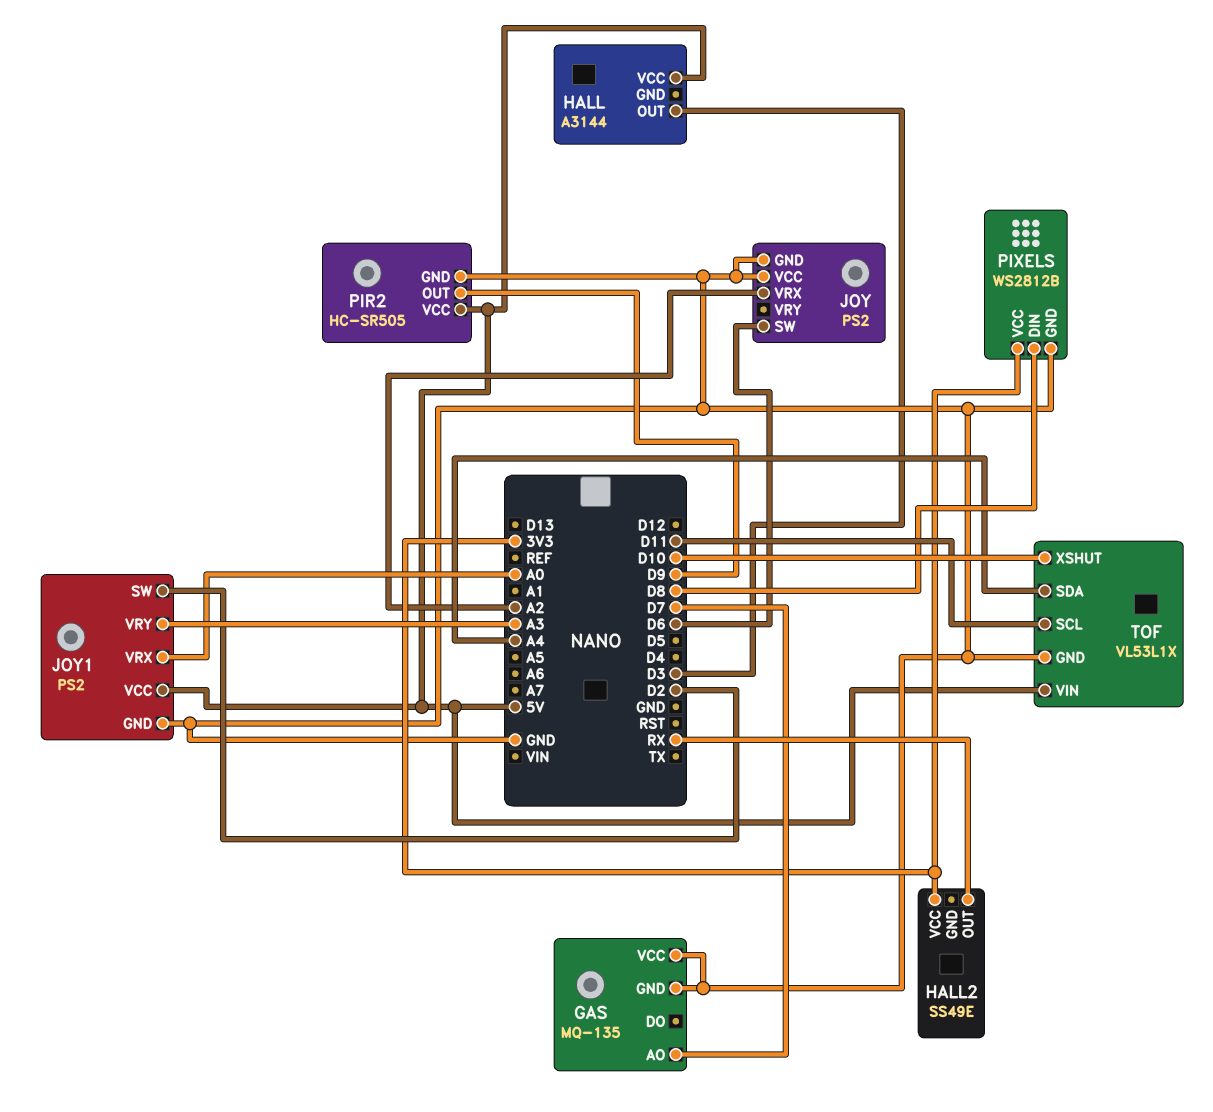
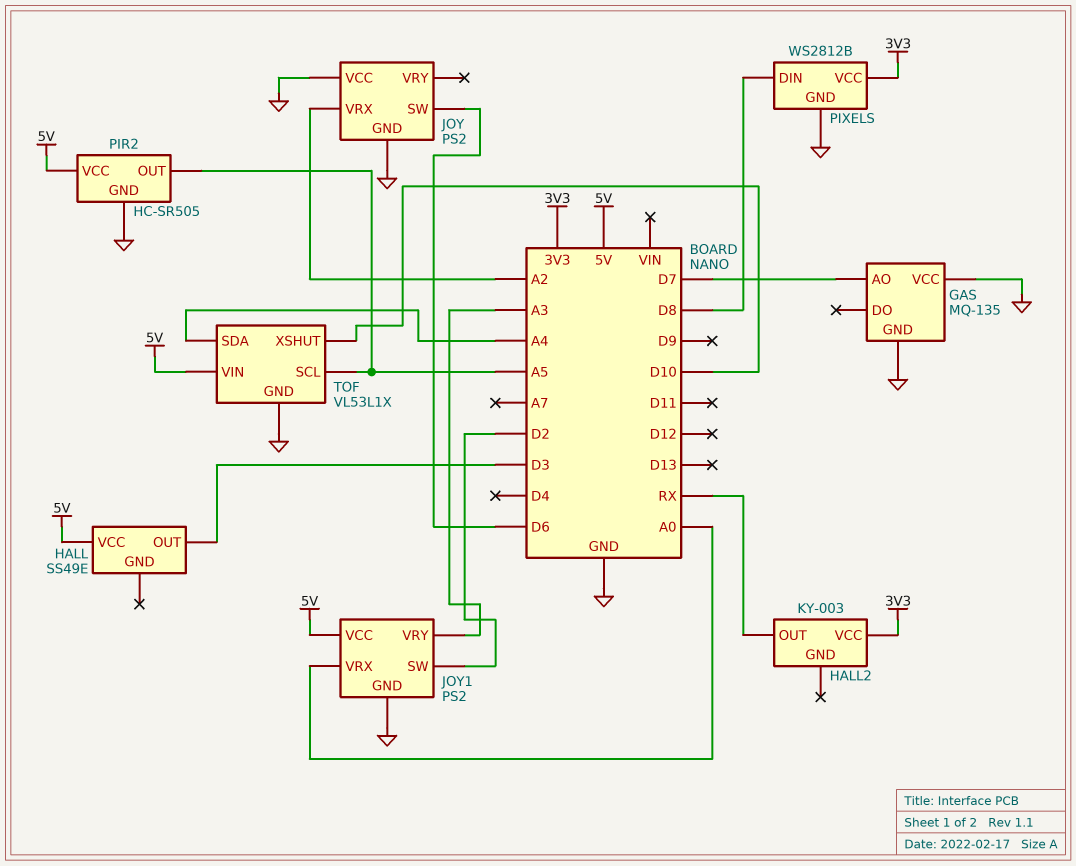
HALL: A3144 -> SS49E
HALL2: SS49E -> KY-003
PIR2 pin OUT: D9 -> A5
TOF pin SCL: D11 -> A5

